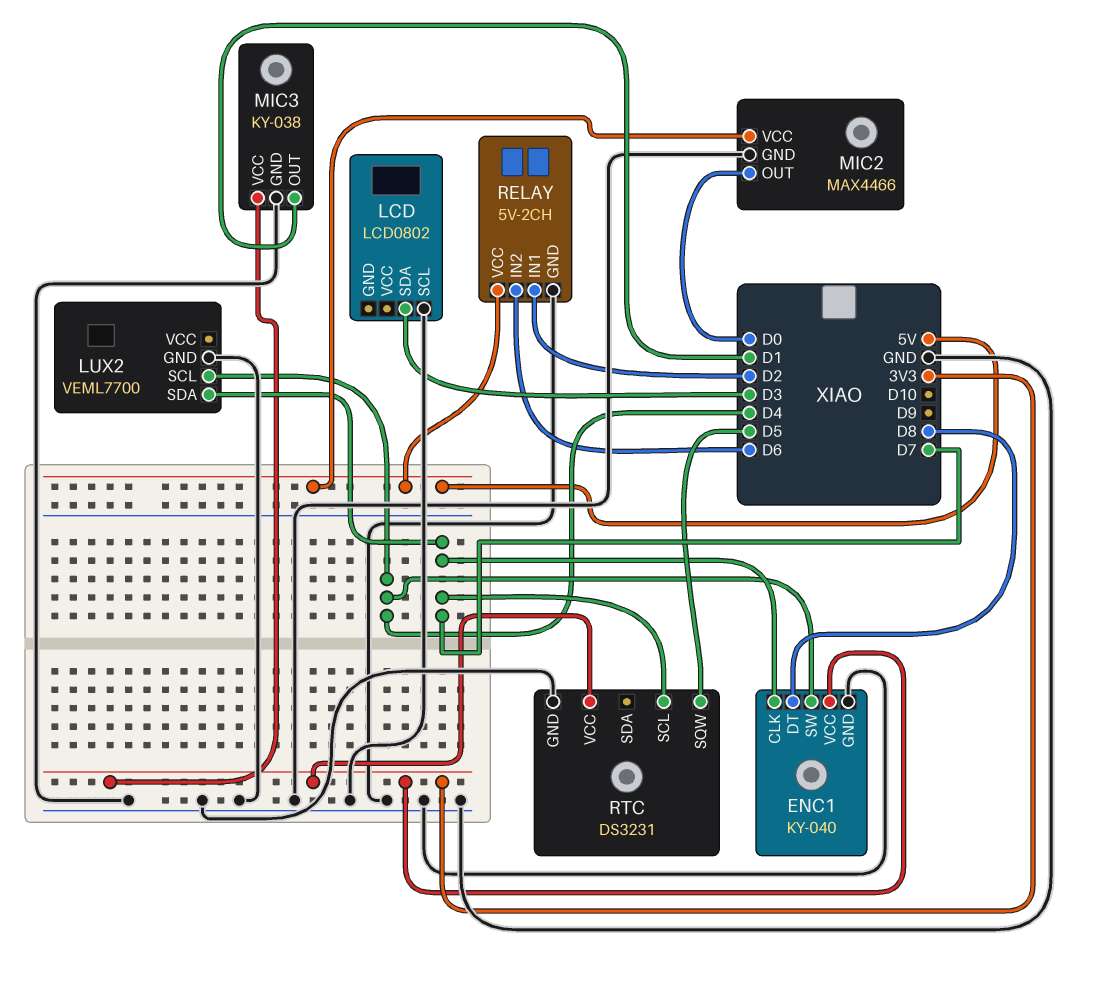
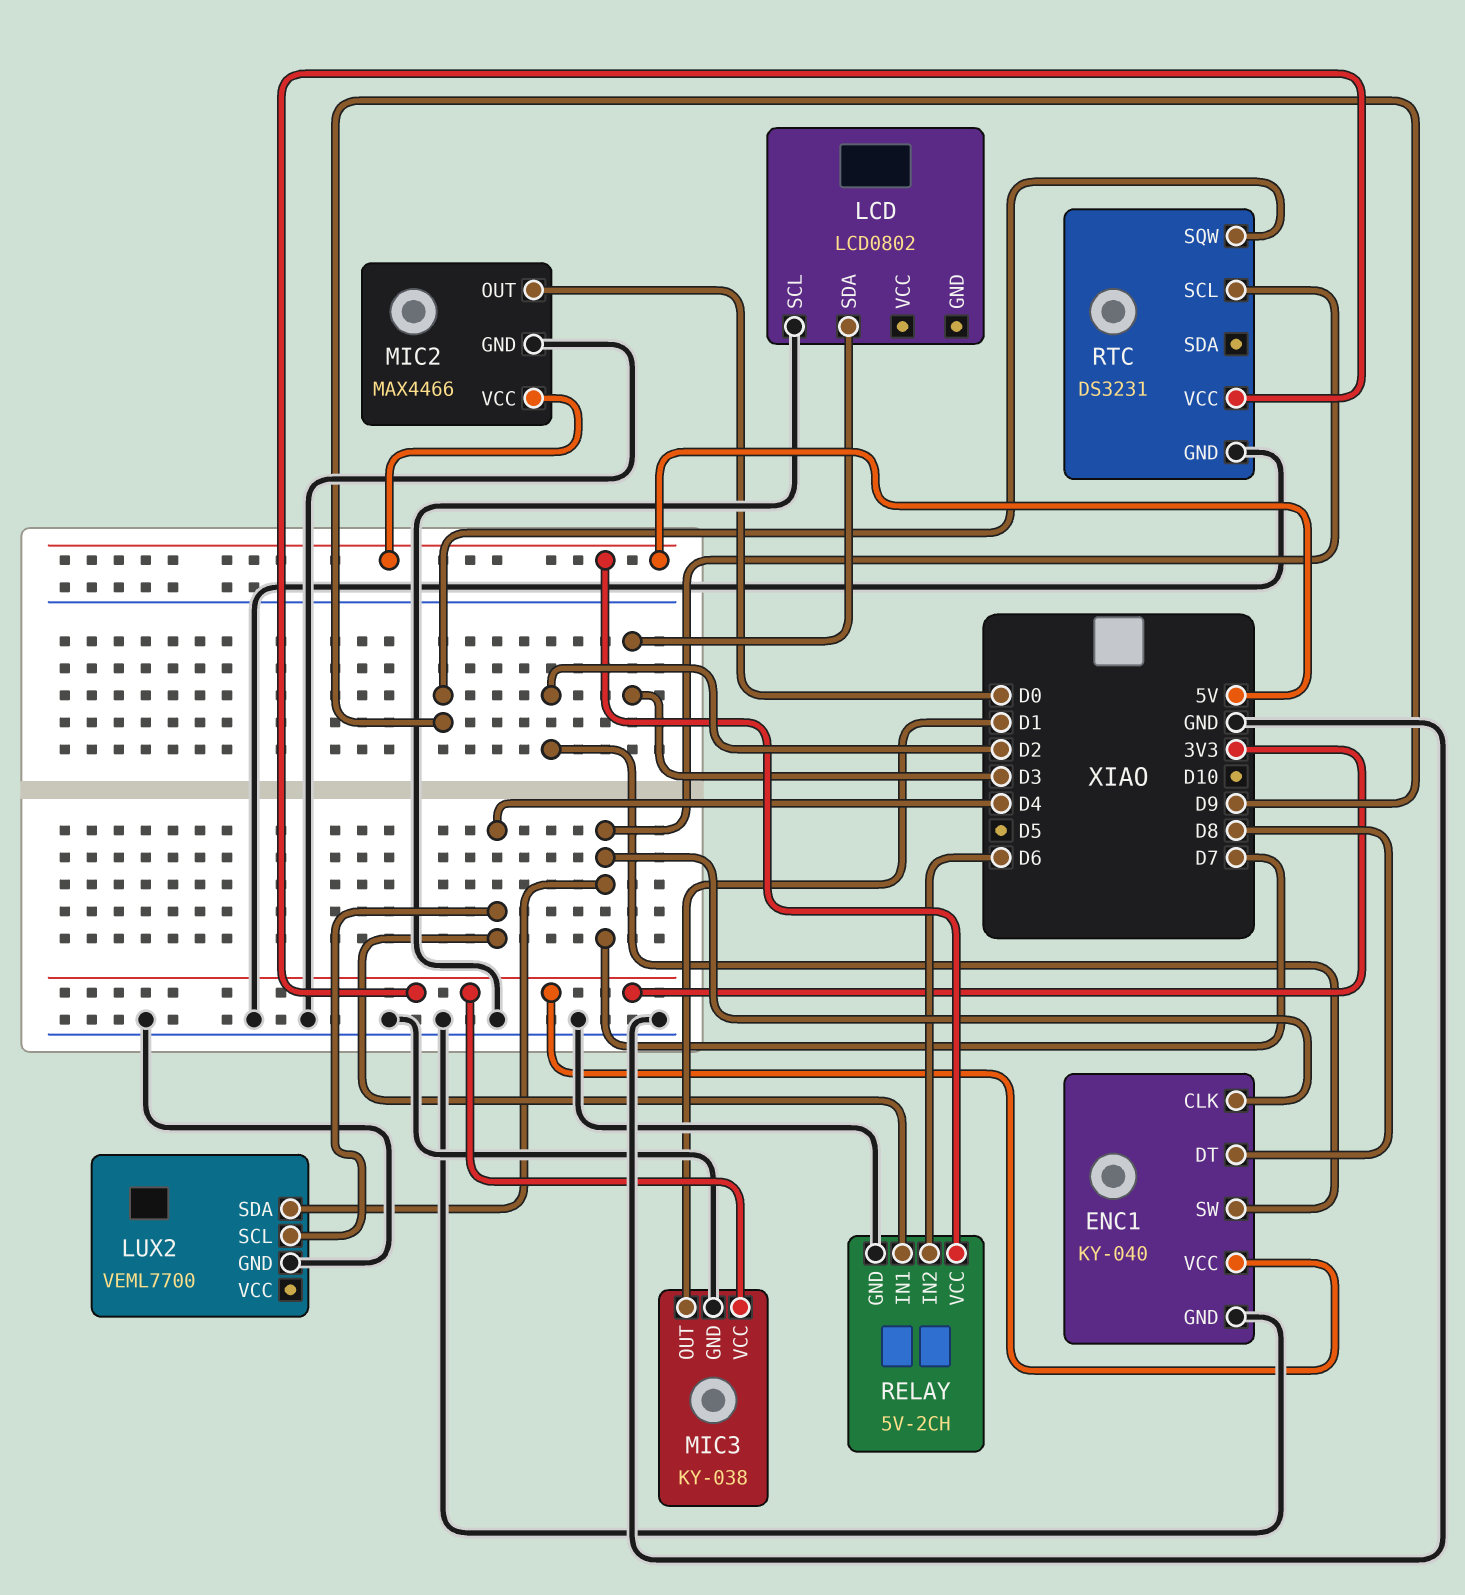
ENC1 pin SW: D4 -> D2
RELAY pin IN1: D2 -> D4
RTC pin SQW: D5 -> D9

